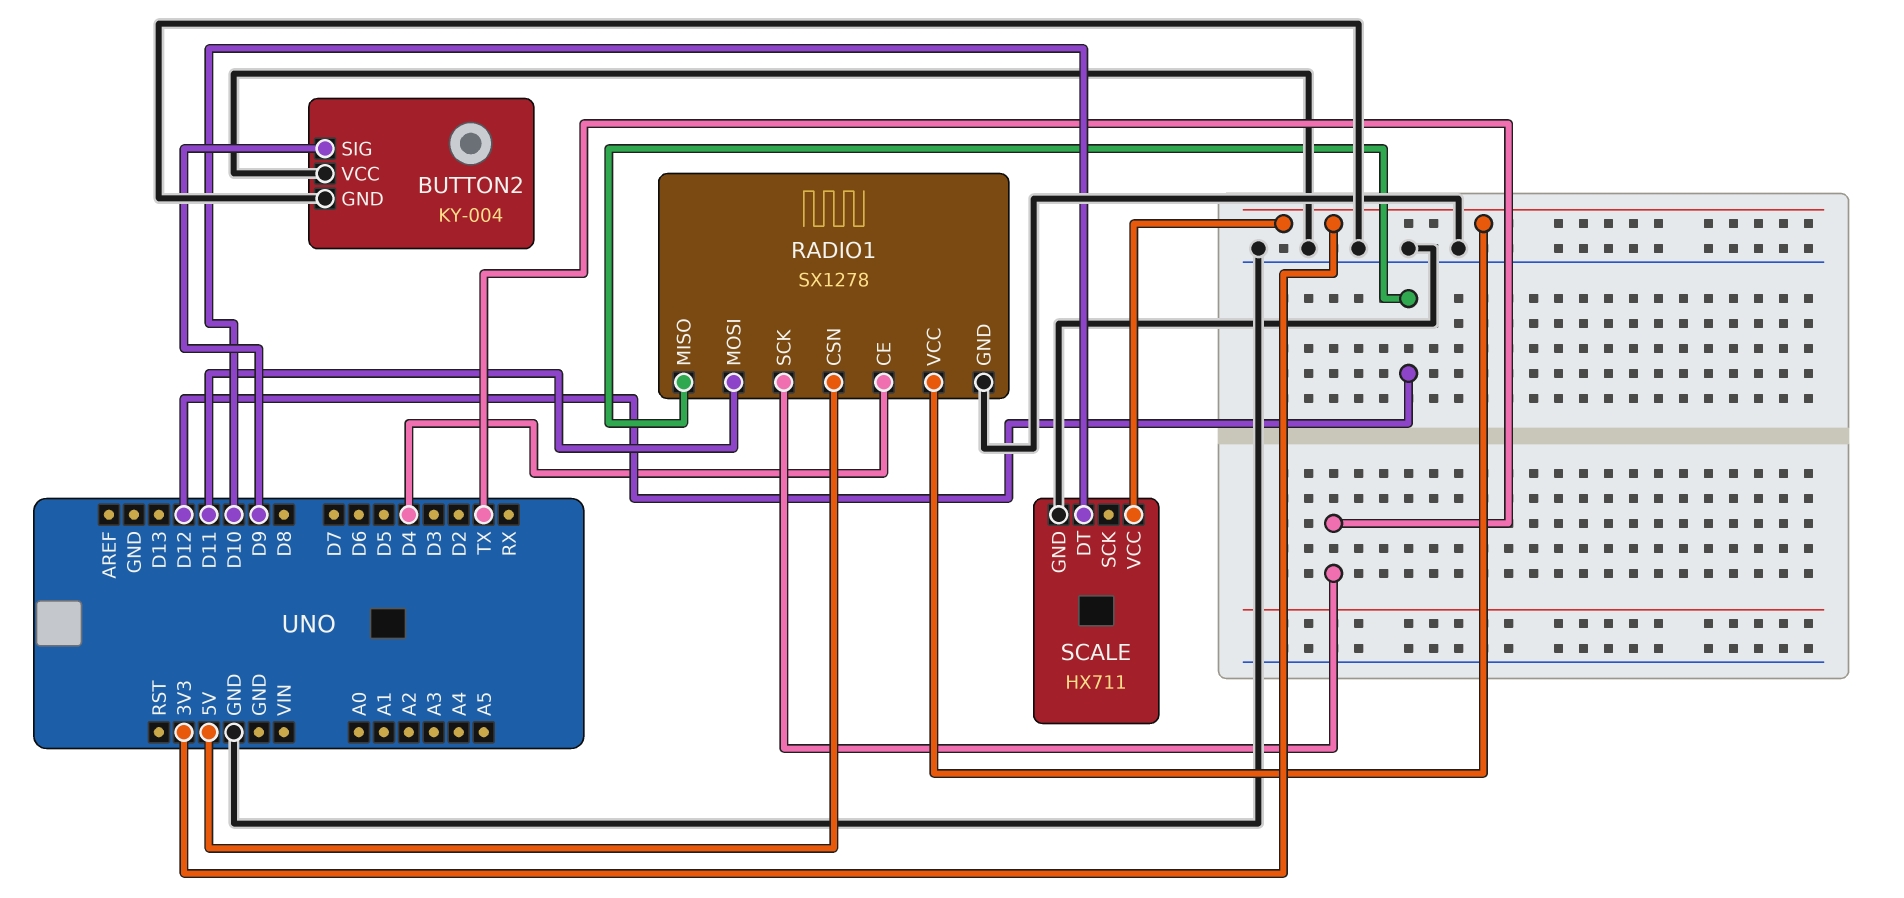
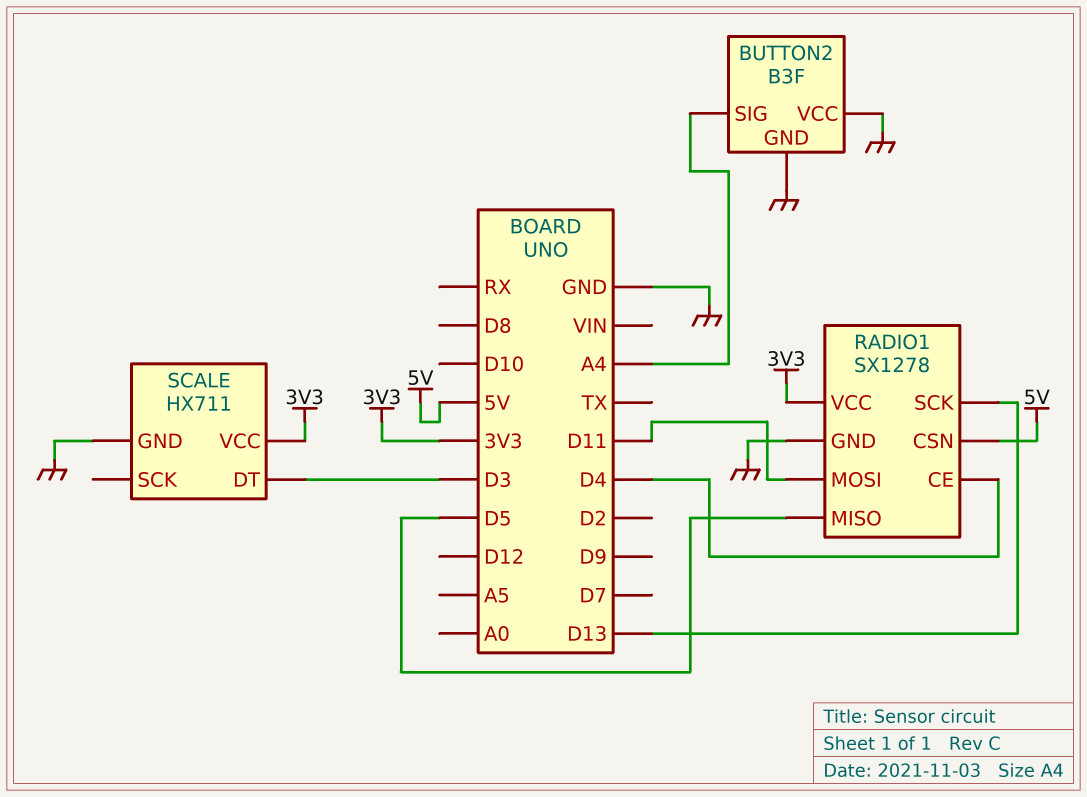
BUTTON2: KY-004 -> B3F
BUTTON2 pin SIG: D9 -> A4
RADIO1 pin MISO: D12 -> D5
RADIO1 pin SCK: TX -> D13
SCALE pin DT: D10 -> D3

